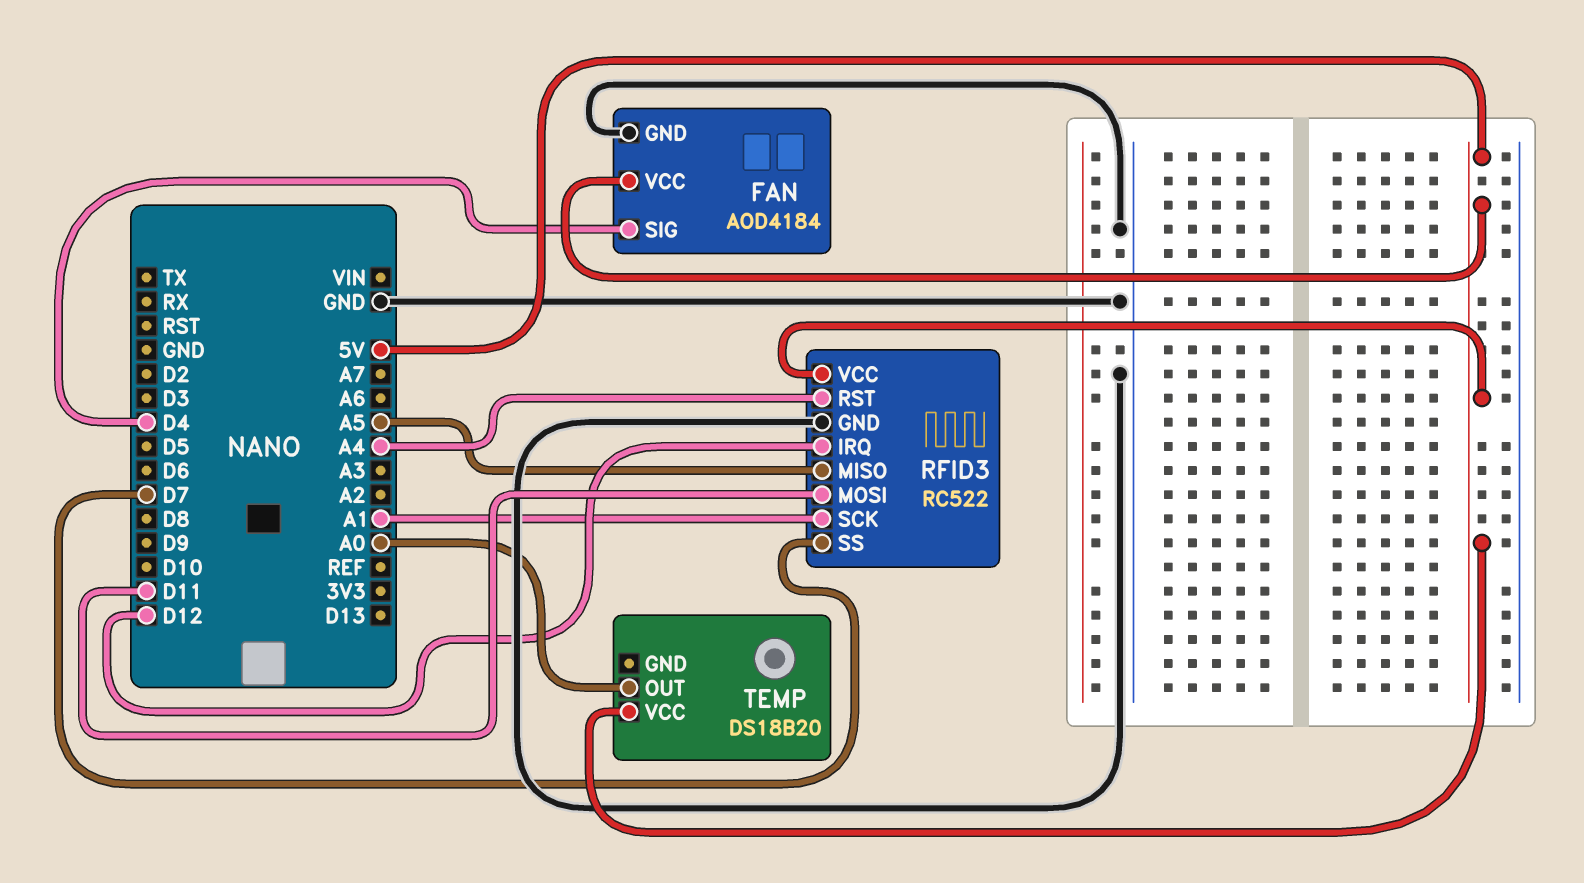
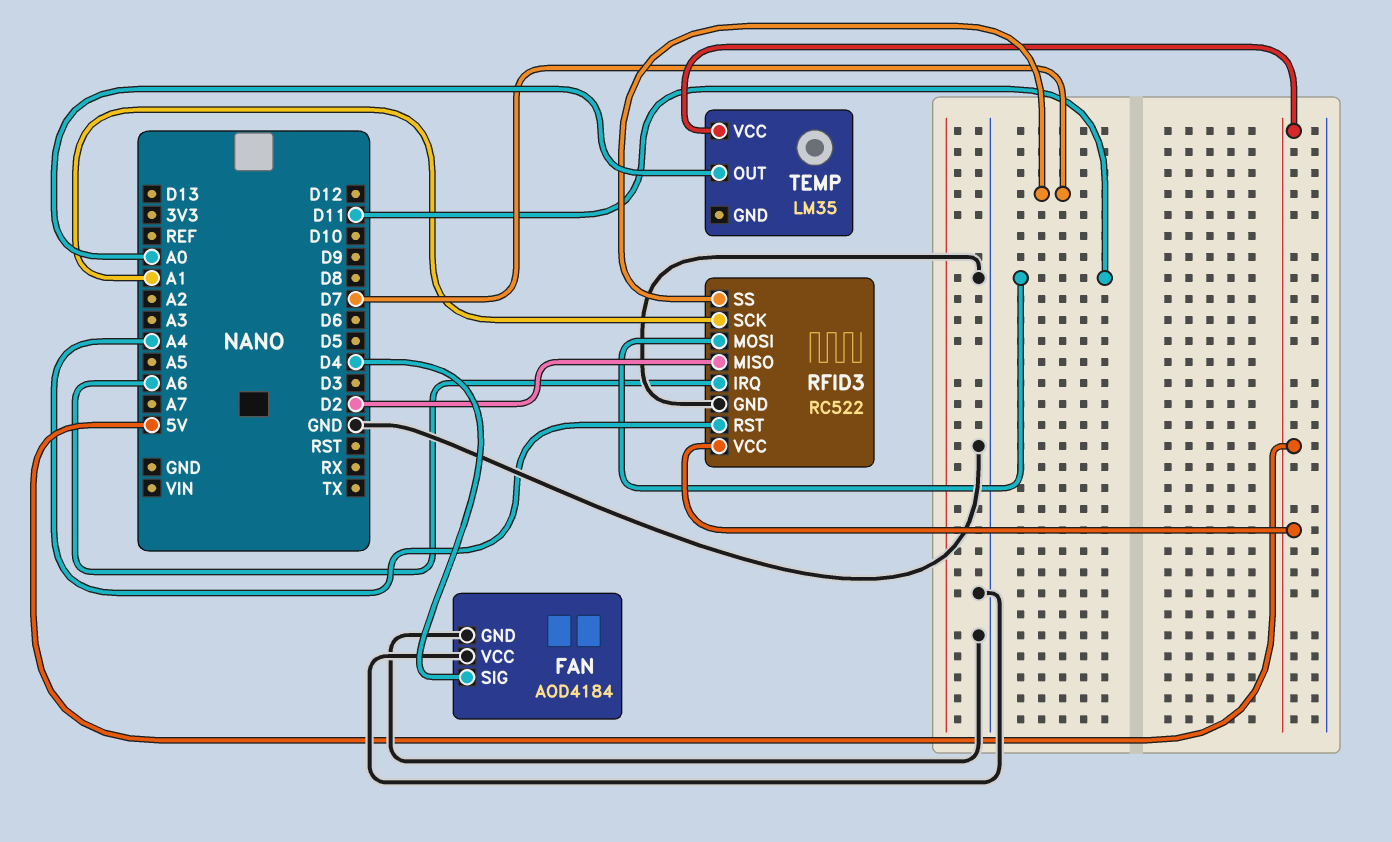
FAN pin VCC: 5V -> GND
RFID3 pin IRQ: D12 -> A6
RFID3 pin MISO: A5 -> D2
TEMP: DS18B20 -> LM35

